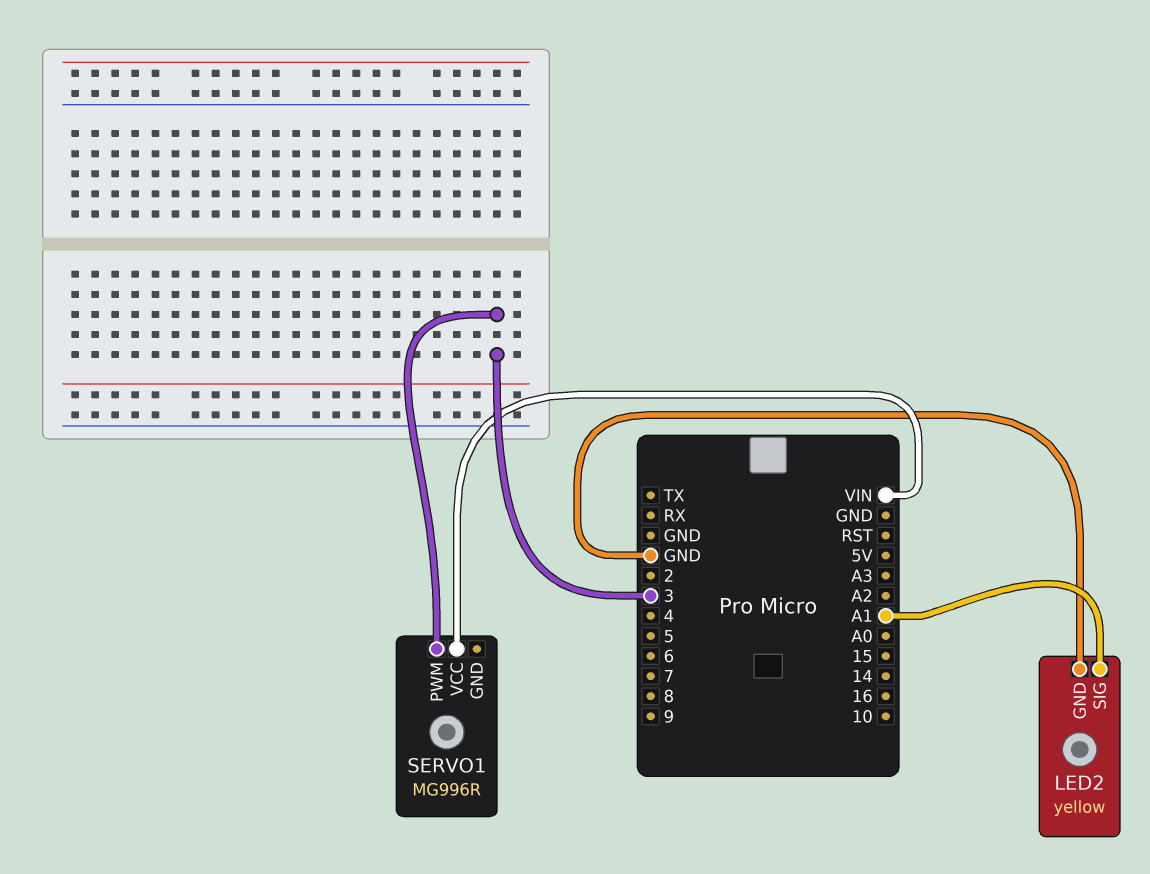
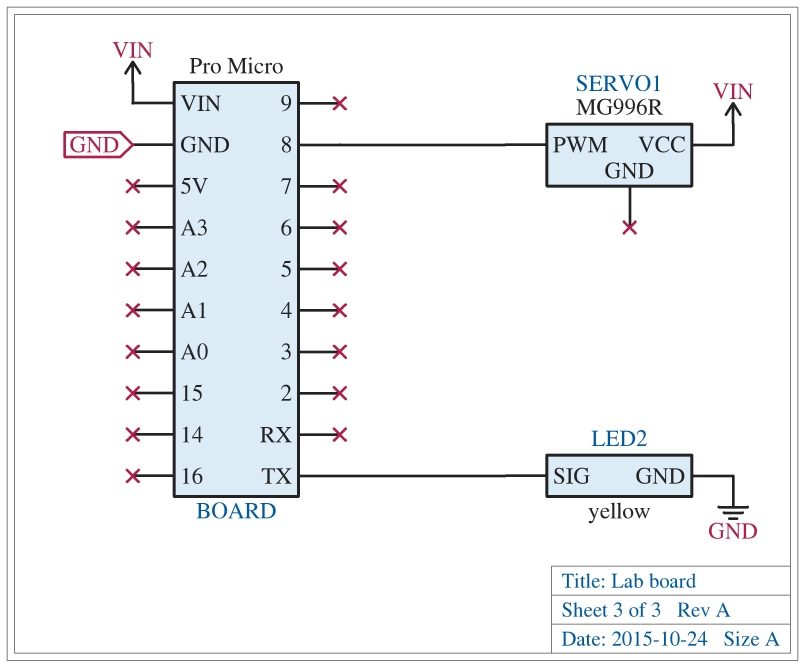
LED2 pin SIG: A1 -> TX
SERVO1 pin PWM: 3 -> 8

